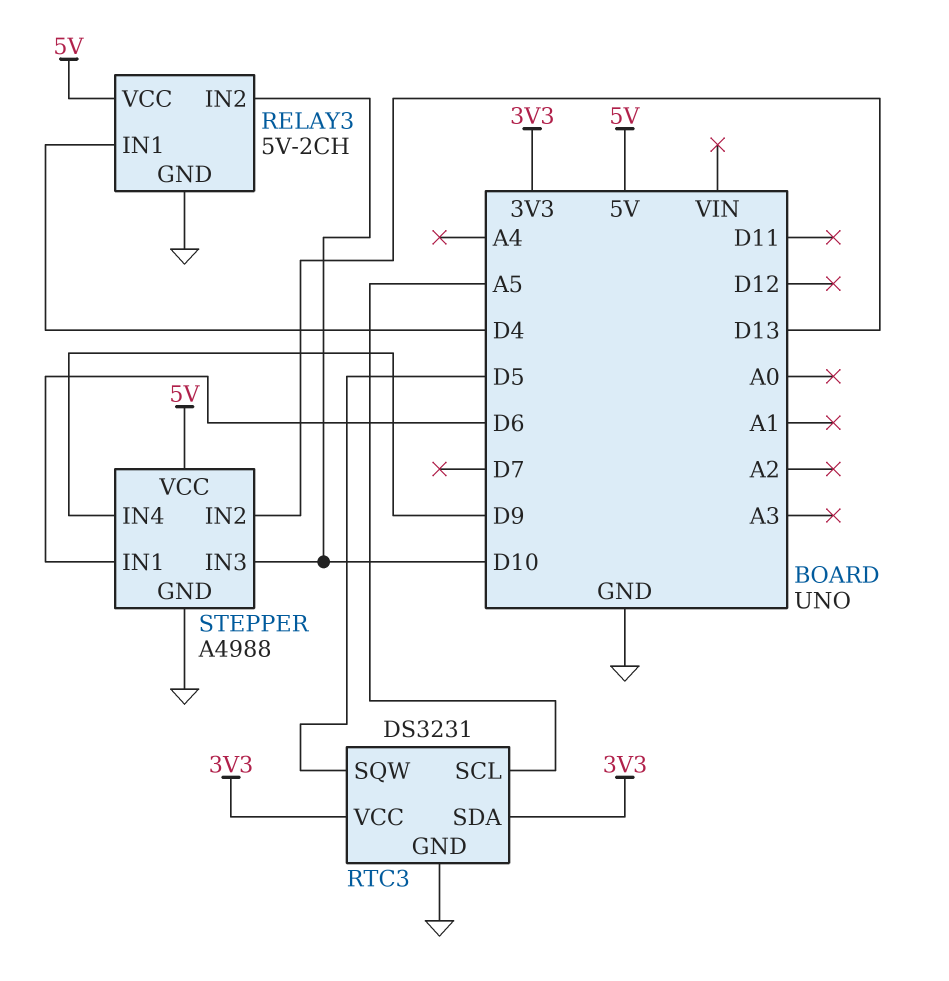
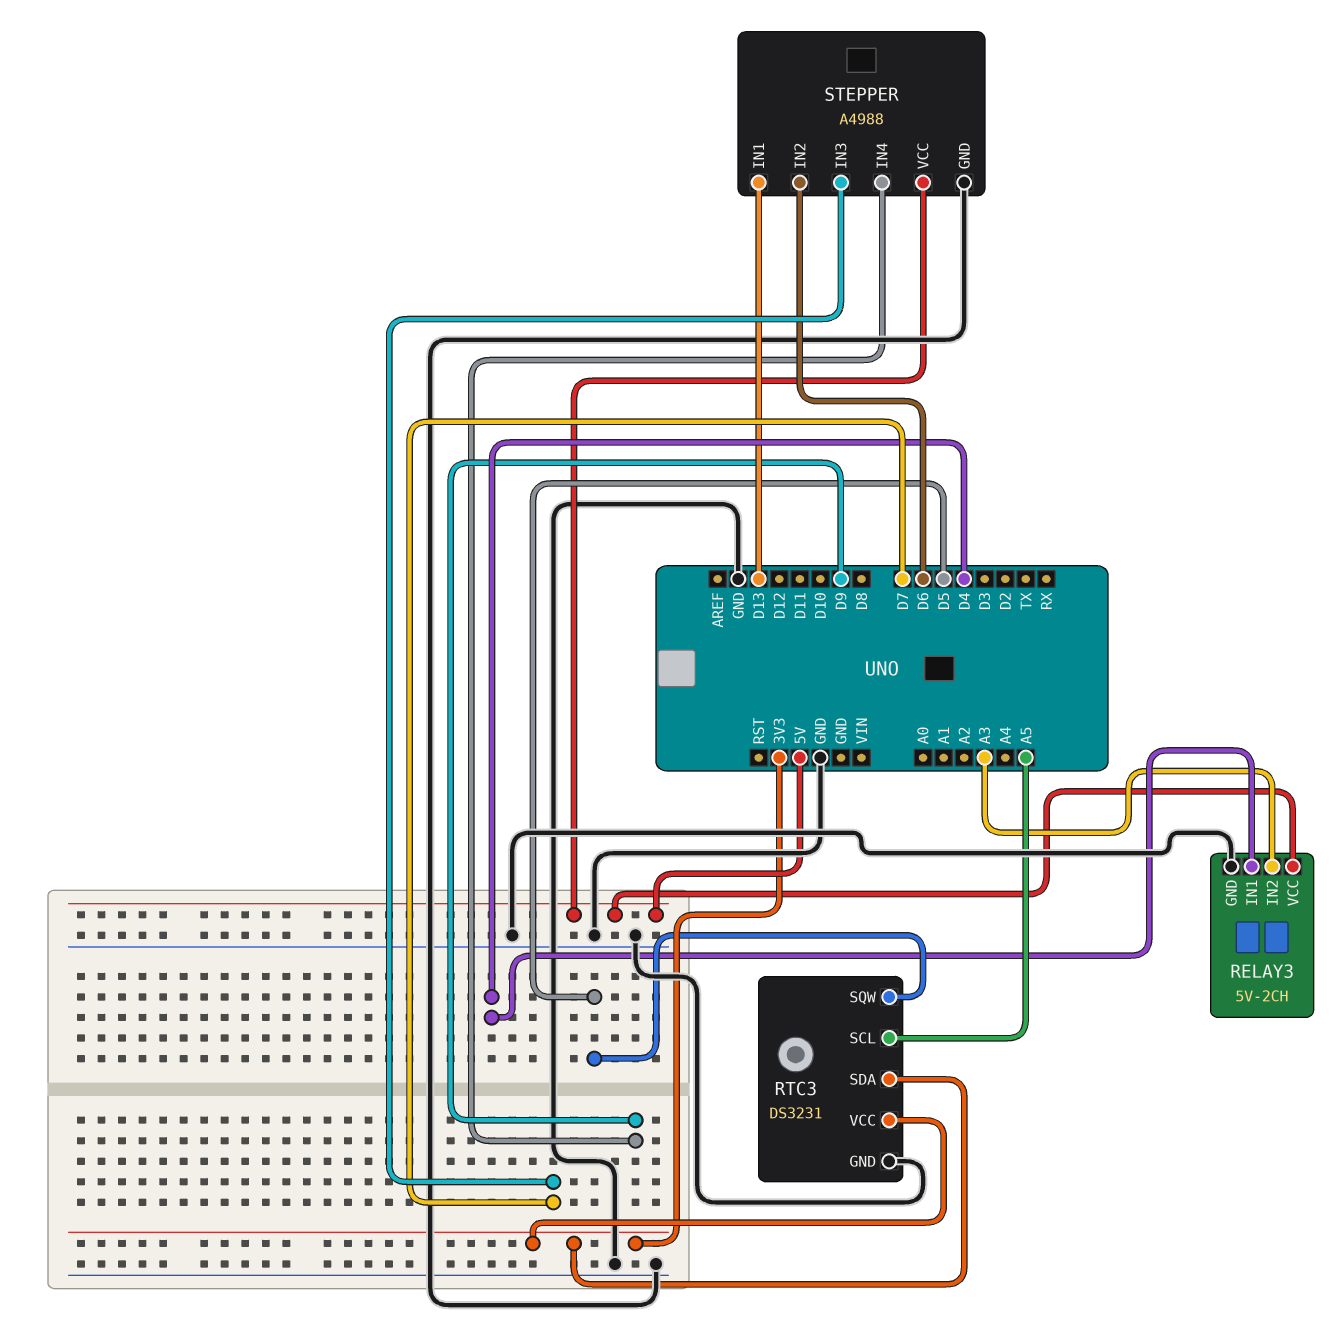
RELAY3 pin IN2: D10 -> A3
STEPPER pin IN1: D6 -> D13
STEPPER pin IN2: D13 -> D6
STEPPER pin IN3: D10 -> D7

